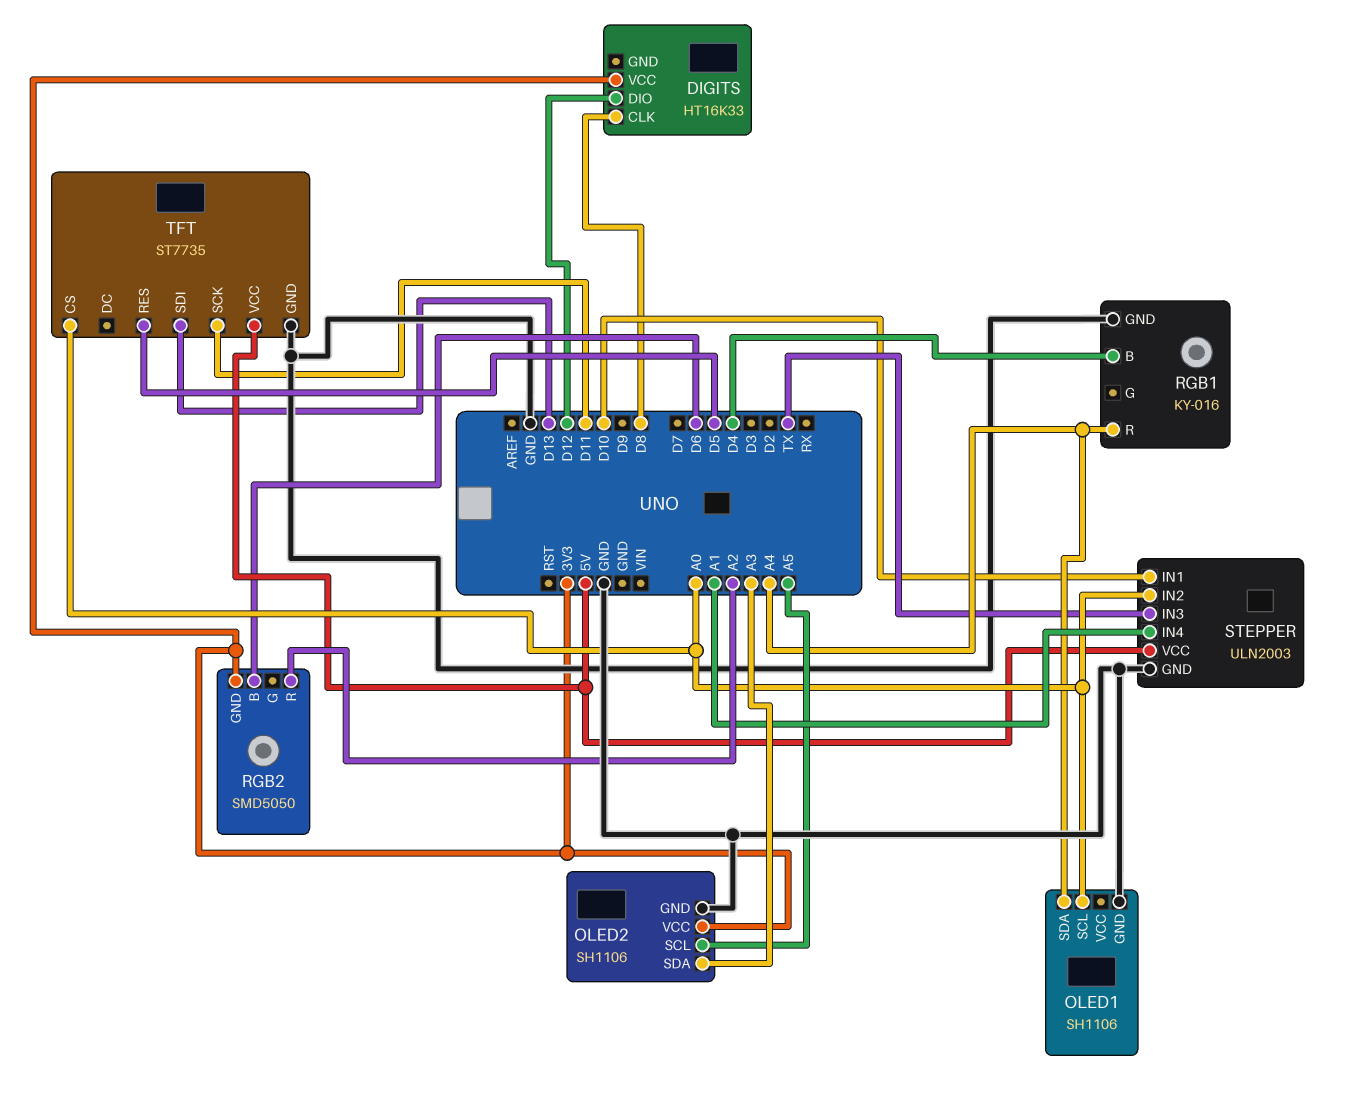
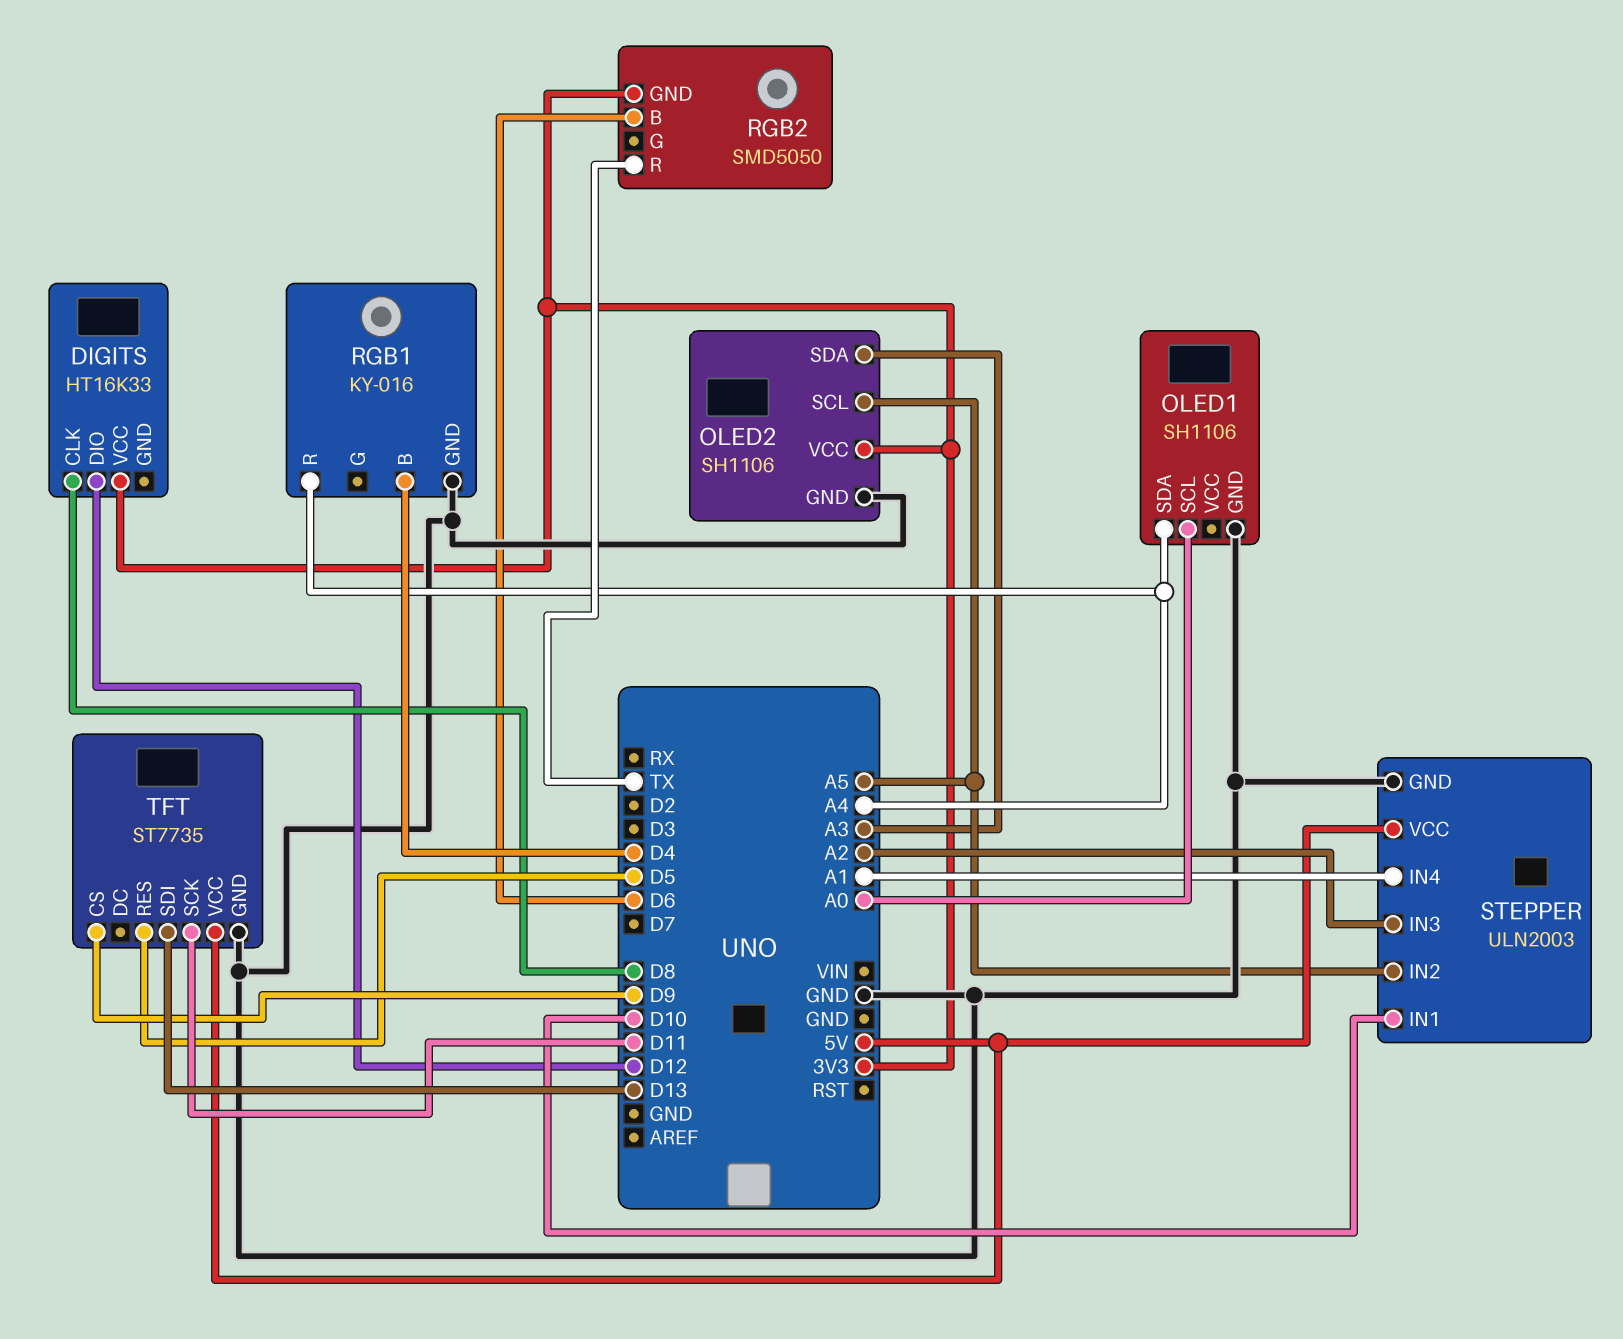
RGB2 pin R: A2 -> TX
STEPPER pin IN2: A0 -> A5
STEPPER pin IN3: TX -> A2
TFT pin CS: A0 -> D9

